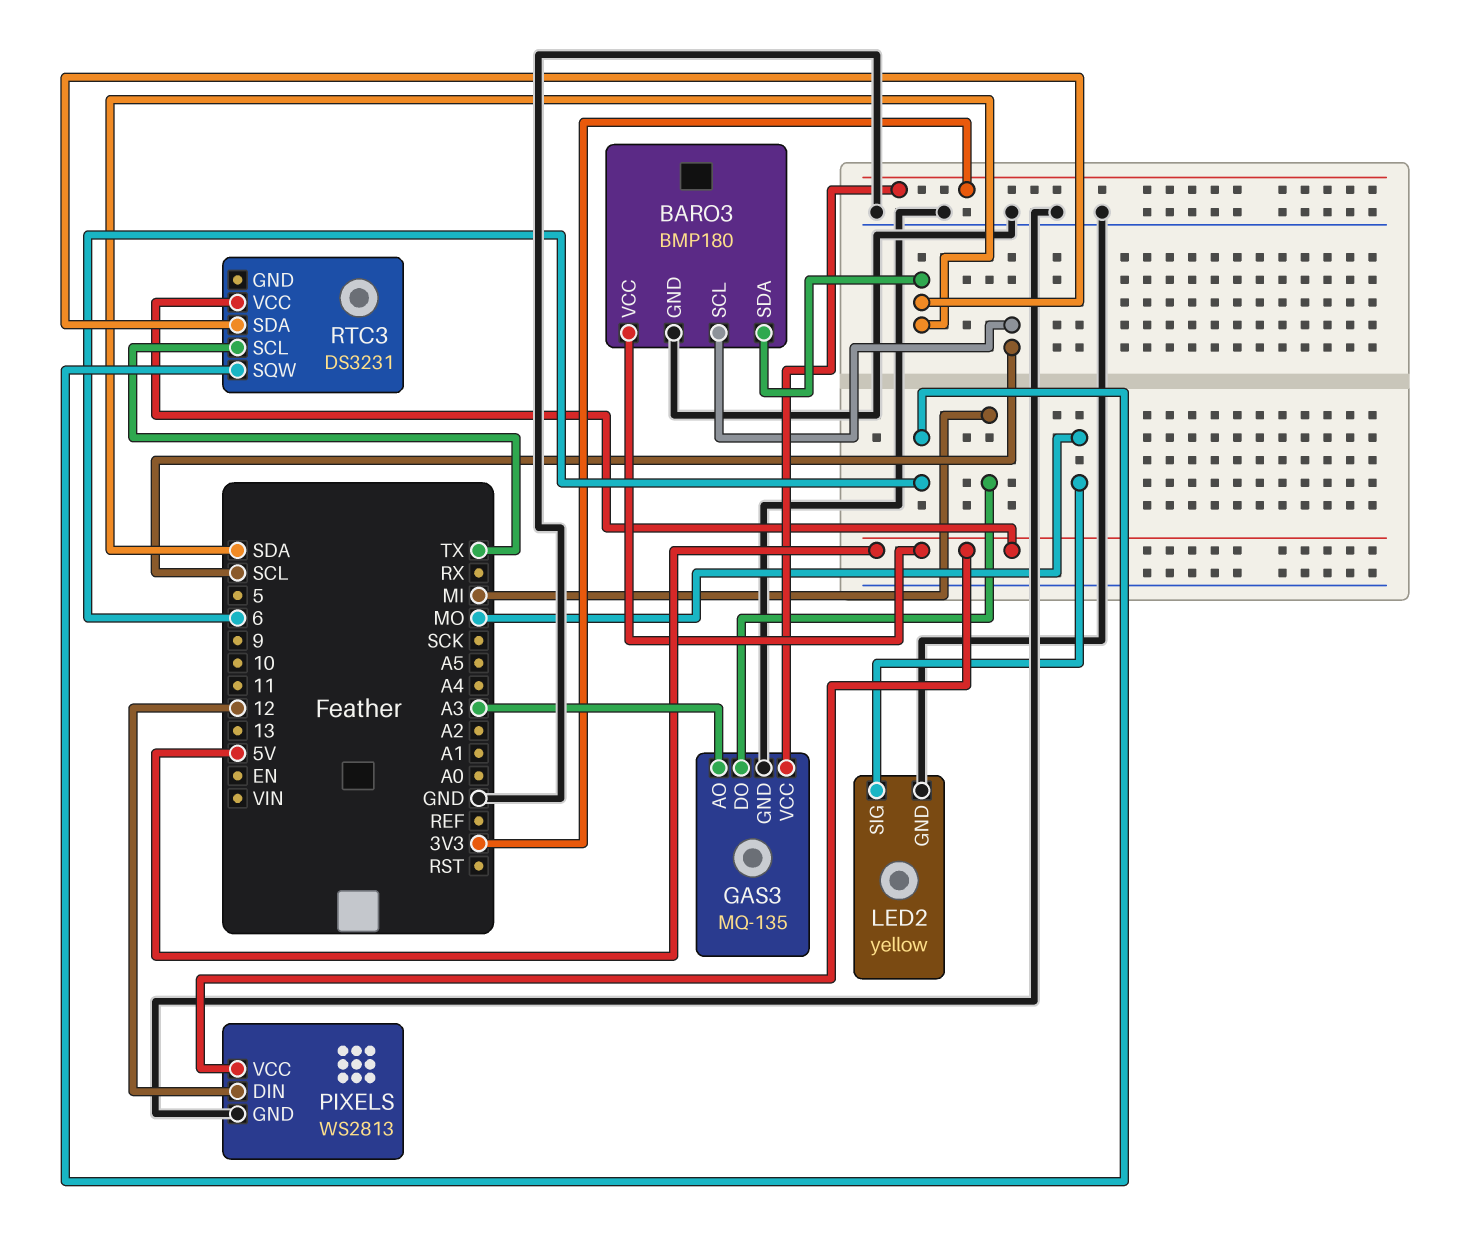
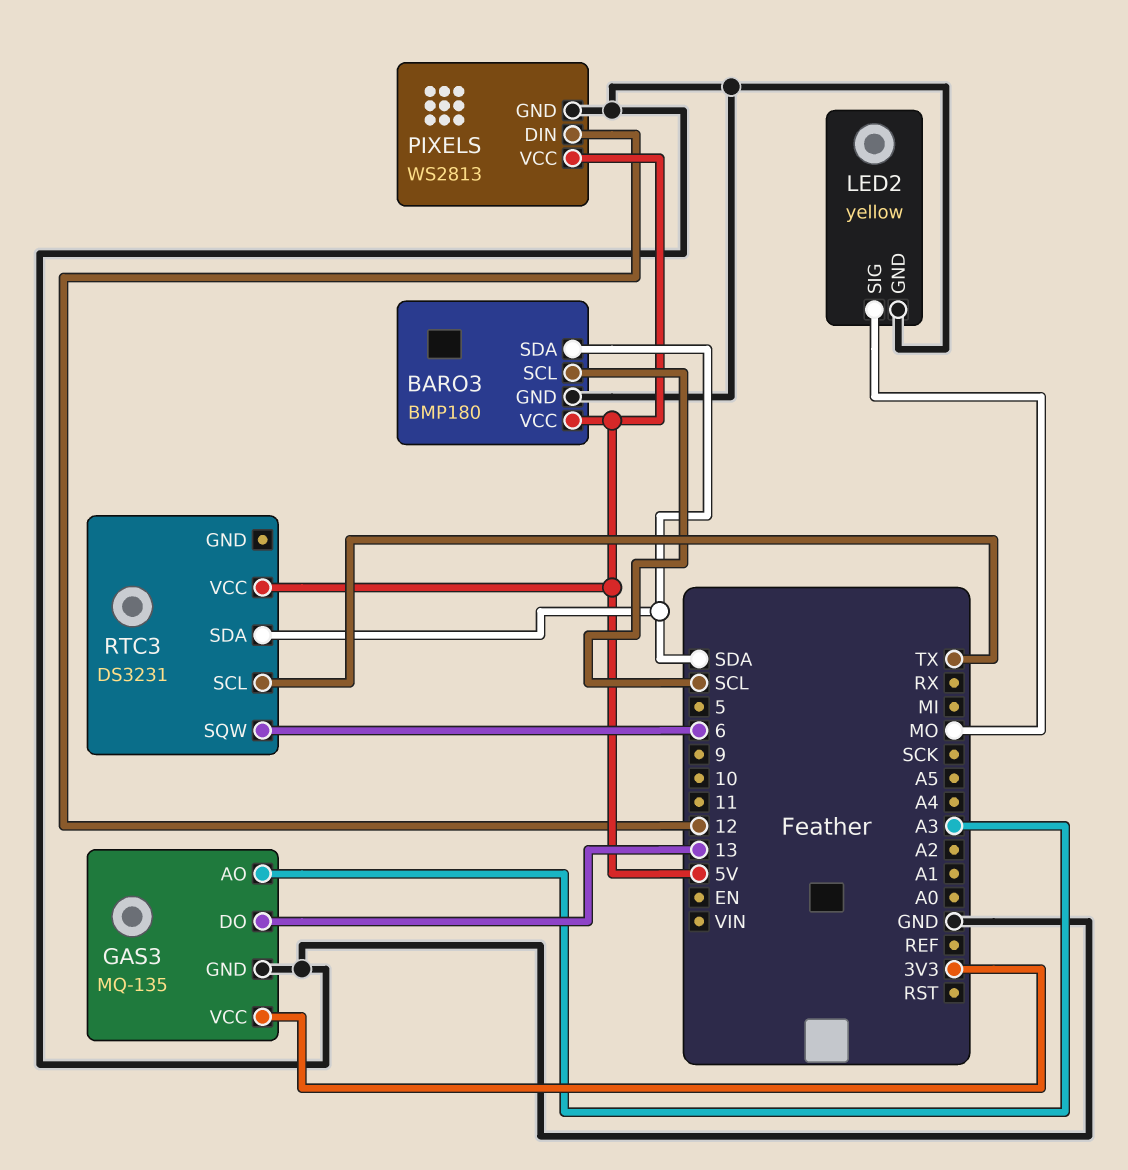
GAS3 pin DO: MI -> 13

